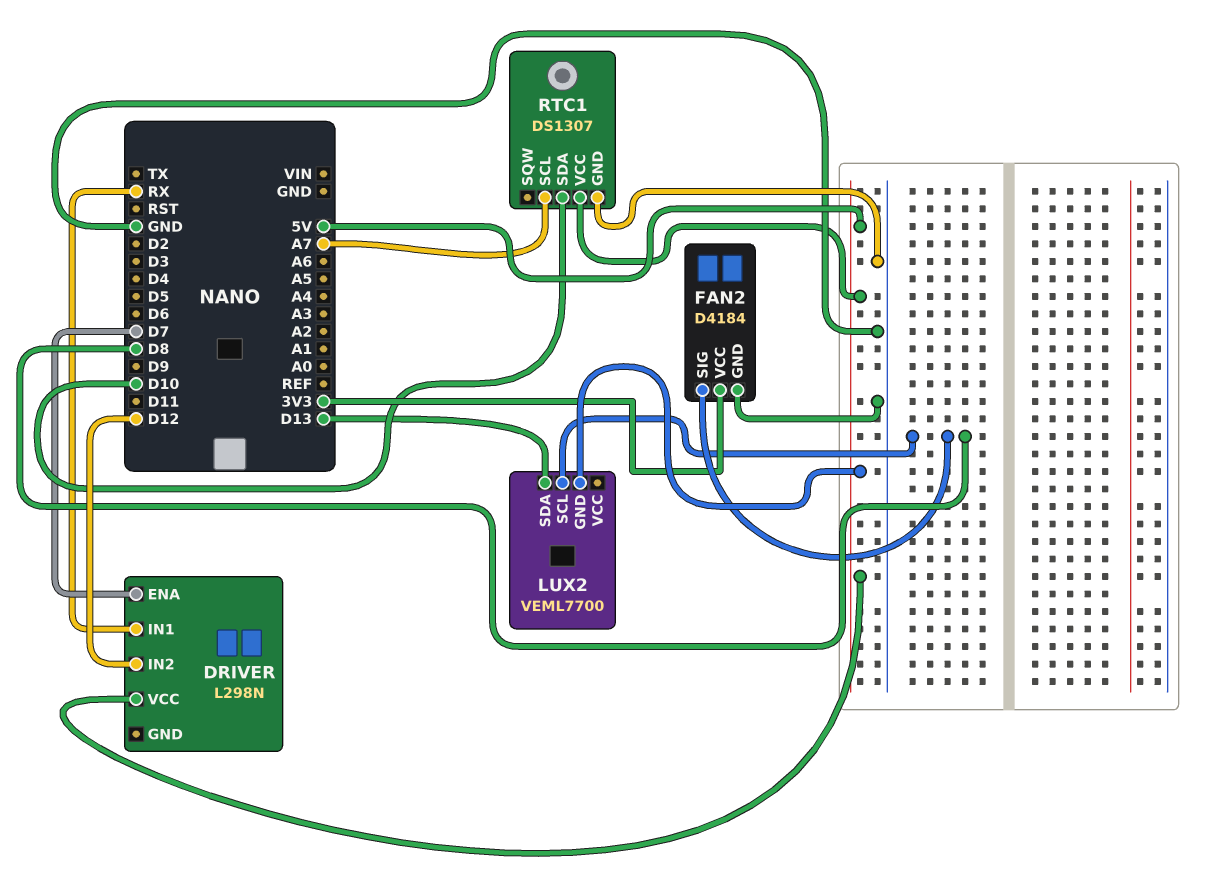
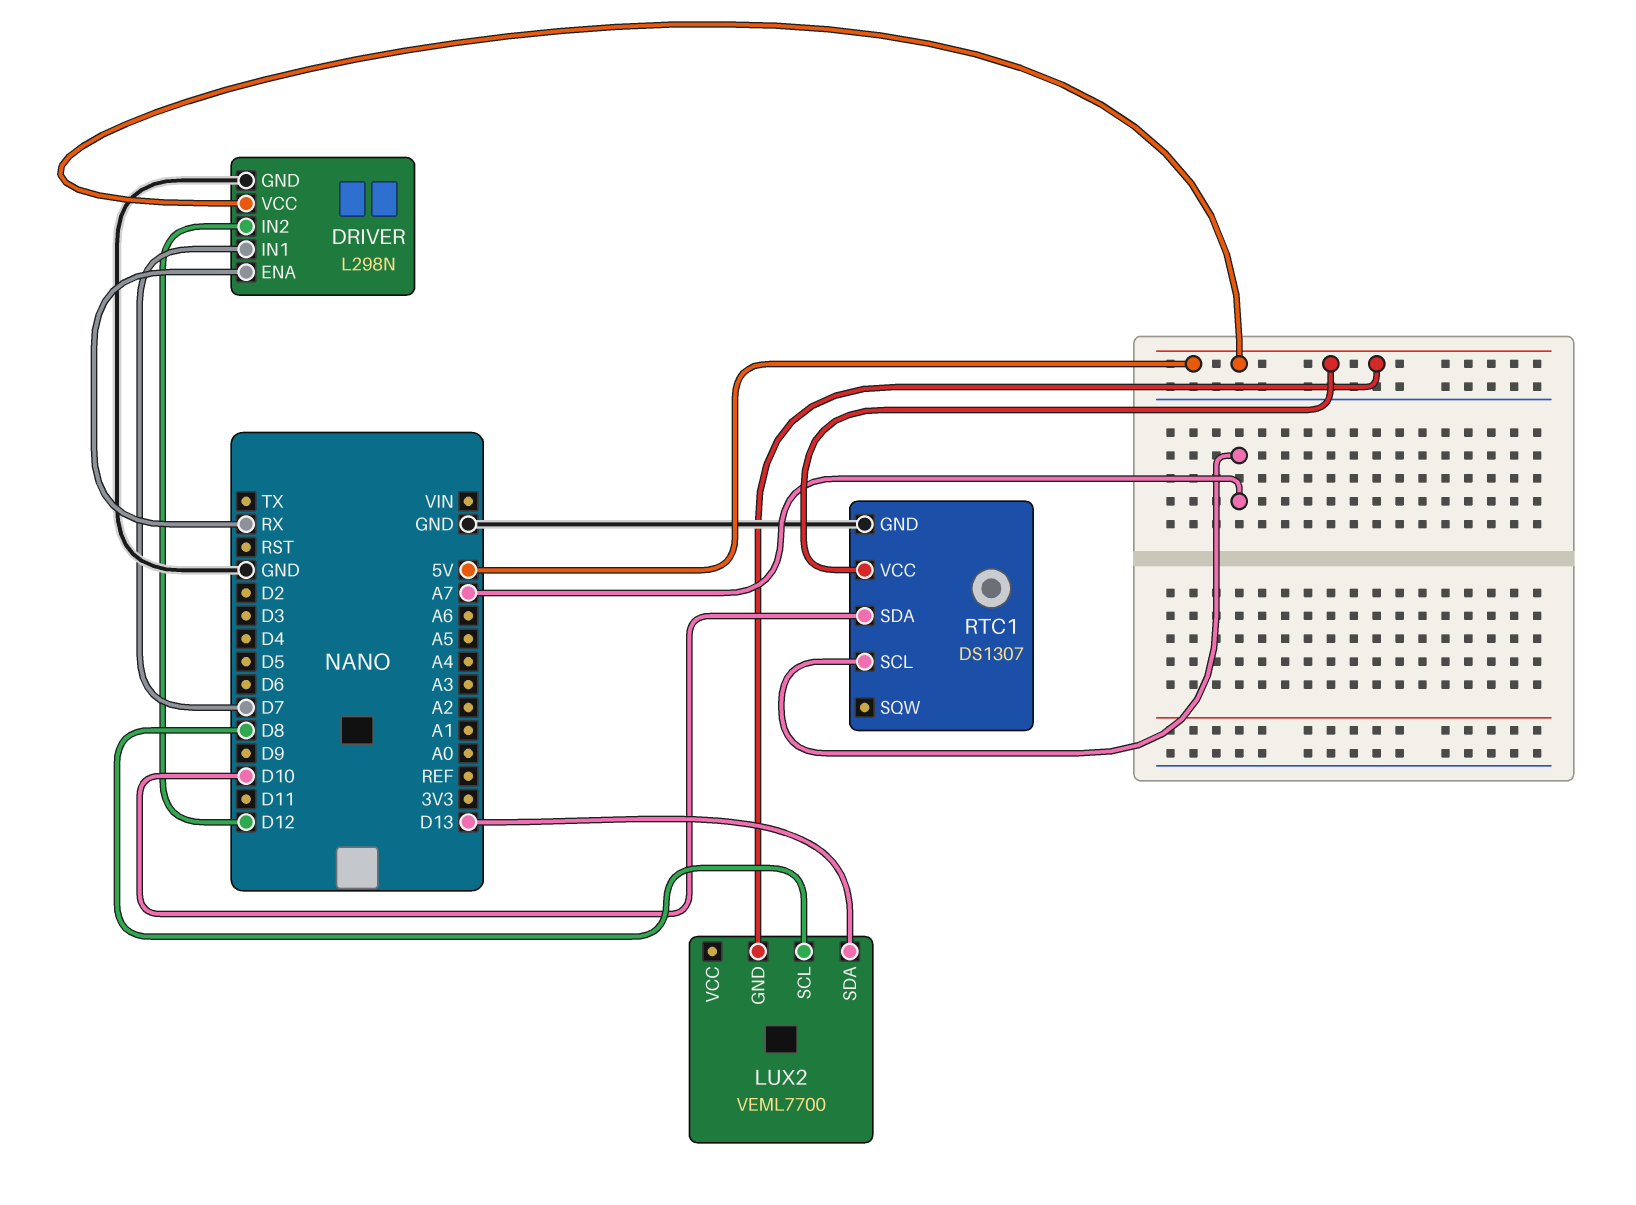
DRIVER pin ENA: D7 -> RX
DRIVER pin GND: none -> GND
DRIVER pin IN1: RX -> D7
FAN2: D4184 -> none
FAN2 pin GND: GND -> none
FAN2 pin SIG: D8 -> none
FAN2 pin VCC: 3V3 -> none

